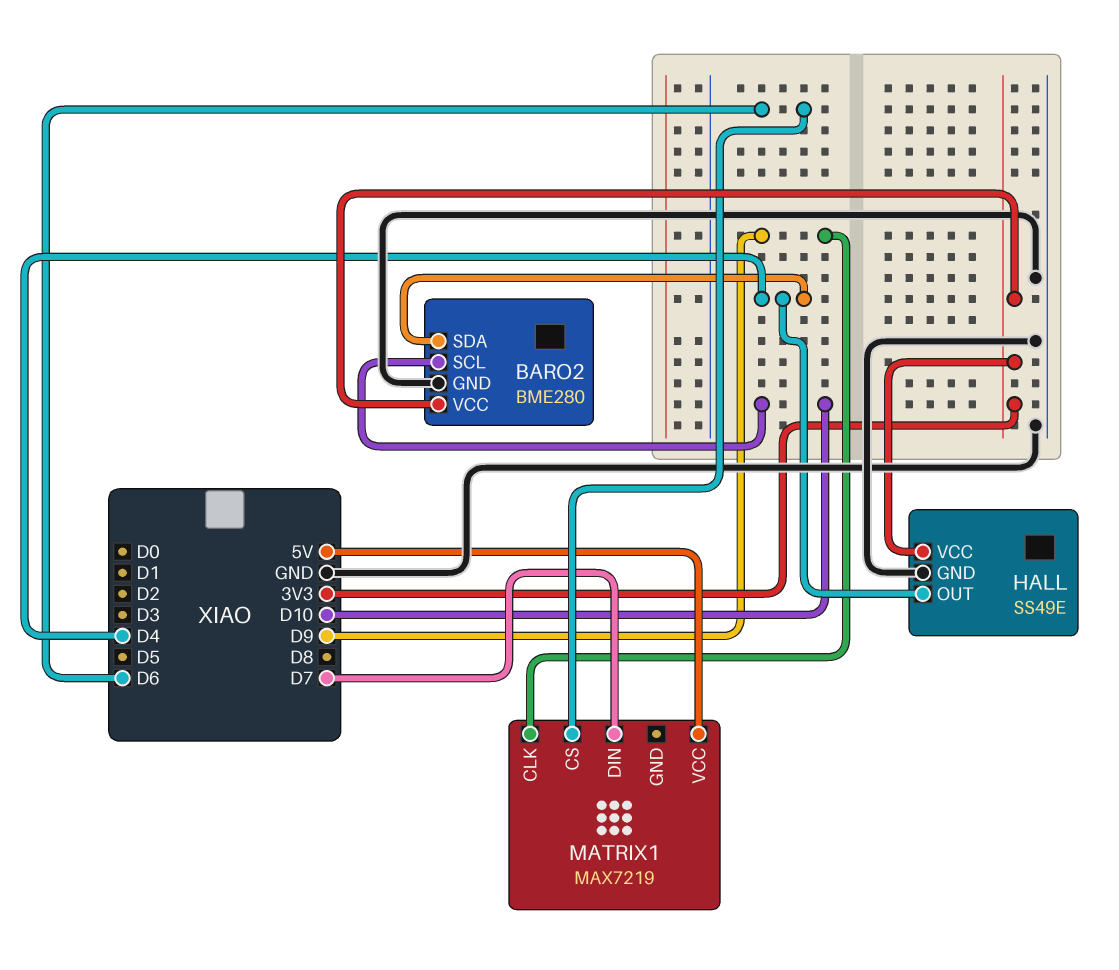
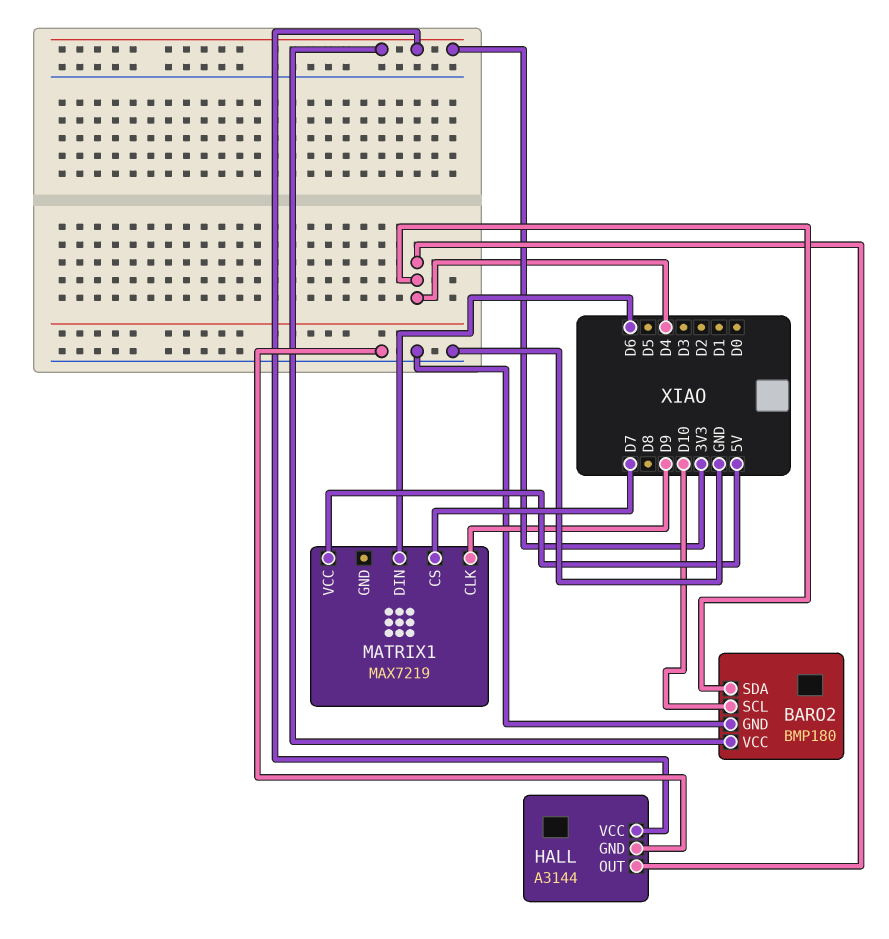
BARO2: BME280 -> BMP180
HALL: SS49E -> A3144
MATRIX1 pin CS: D6 -> D7
MATRIX1 pin DIN: D7 -> D6

